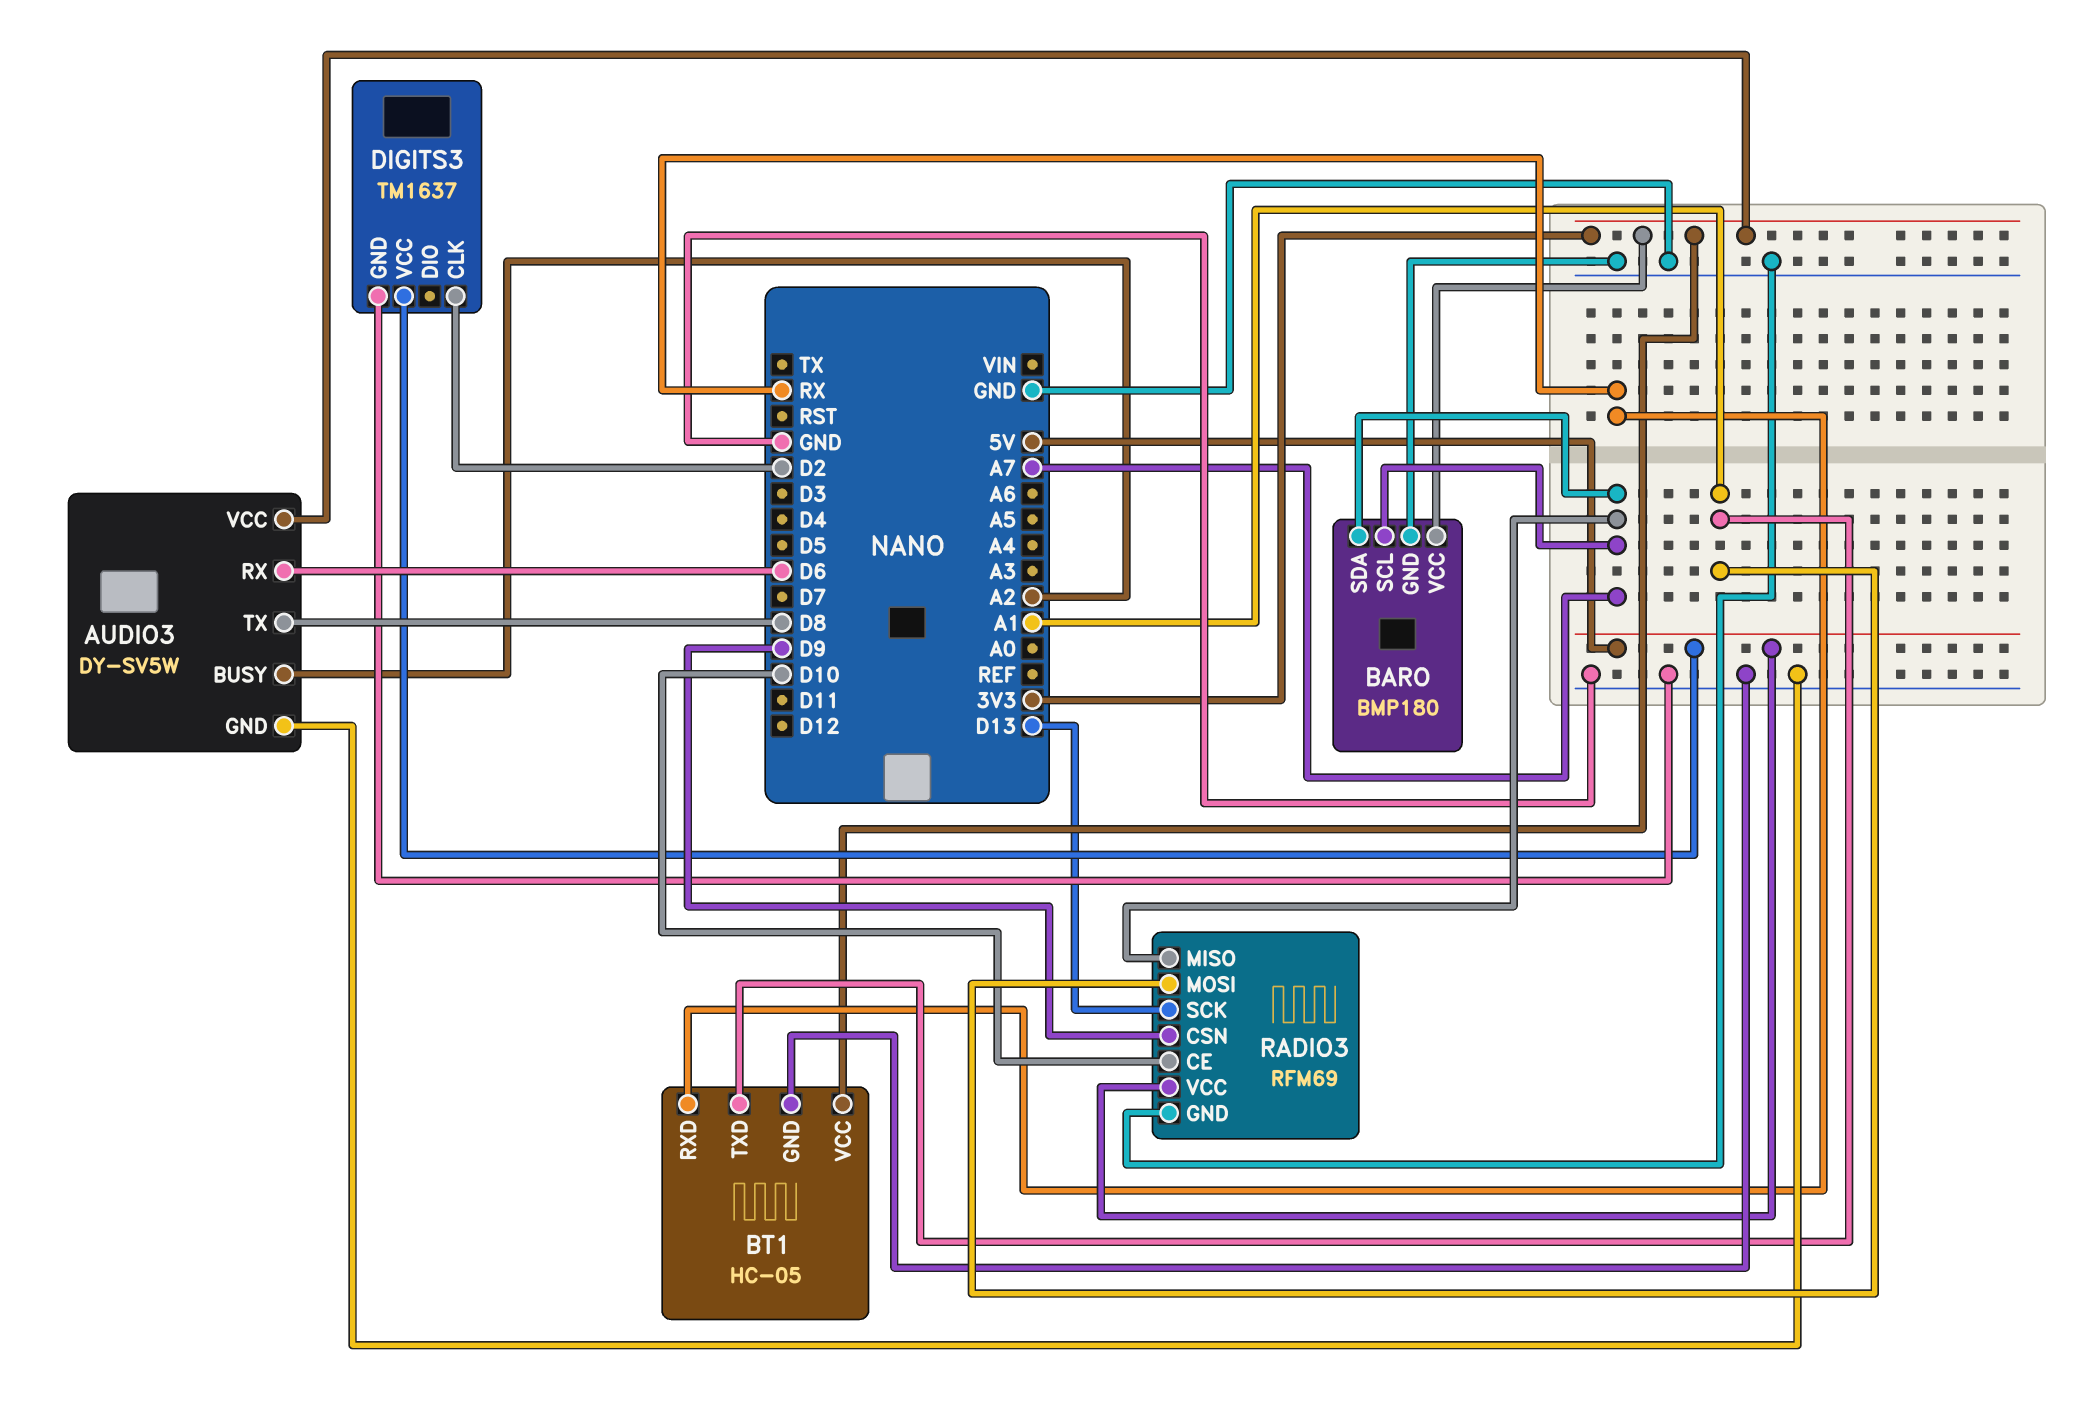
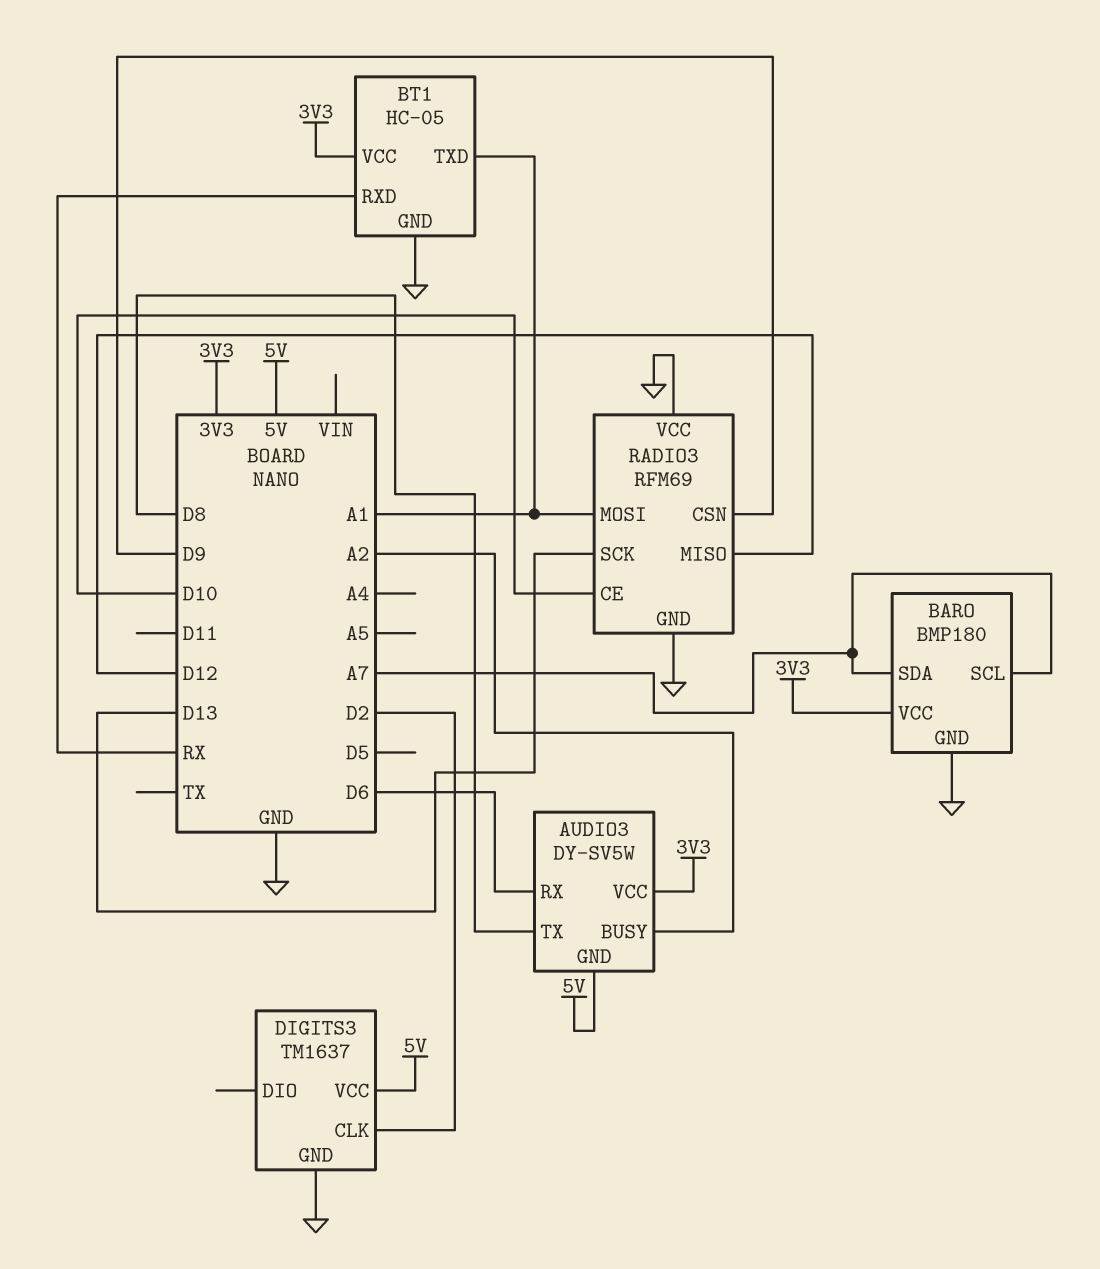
AUDIO3 pin GND: GND -> 5V
RADIO3 pin MISO: A7 -> D12
RADIO3 pin VCC: 5V -> GND

